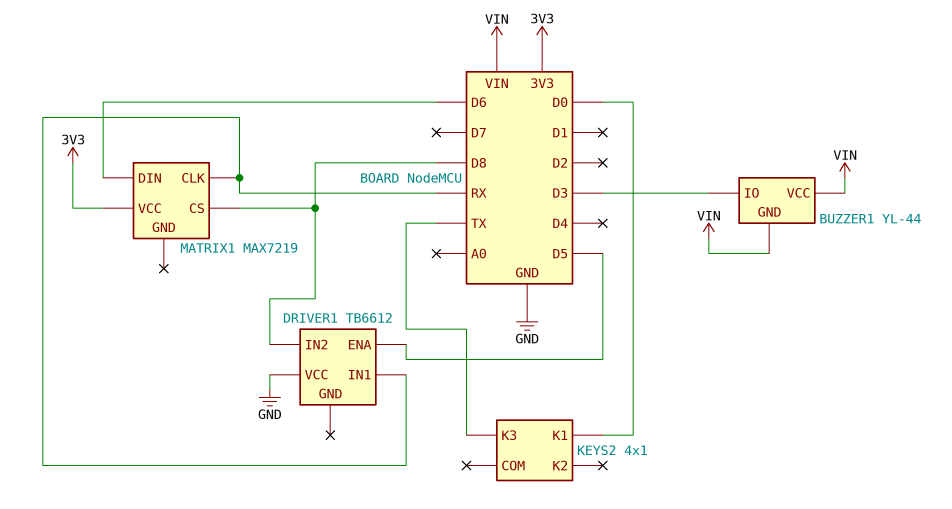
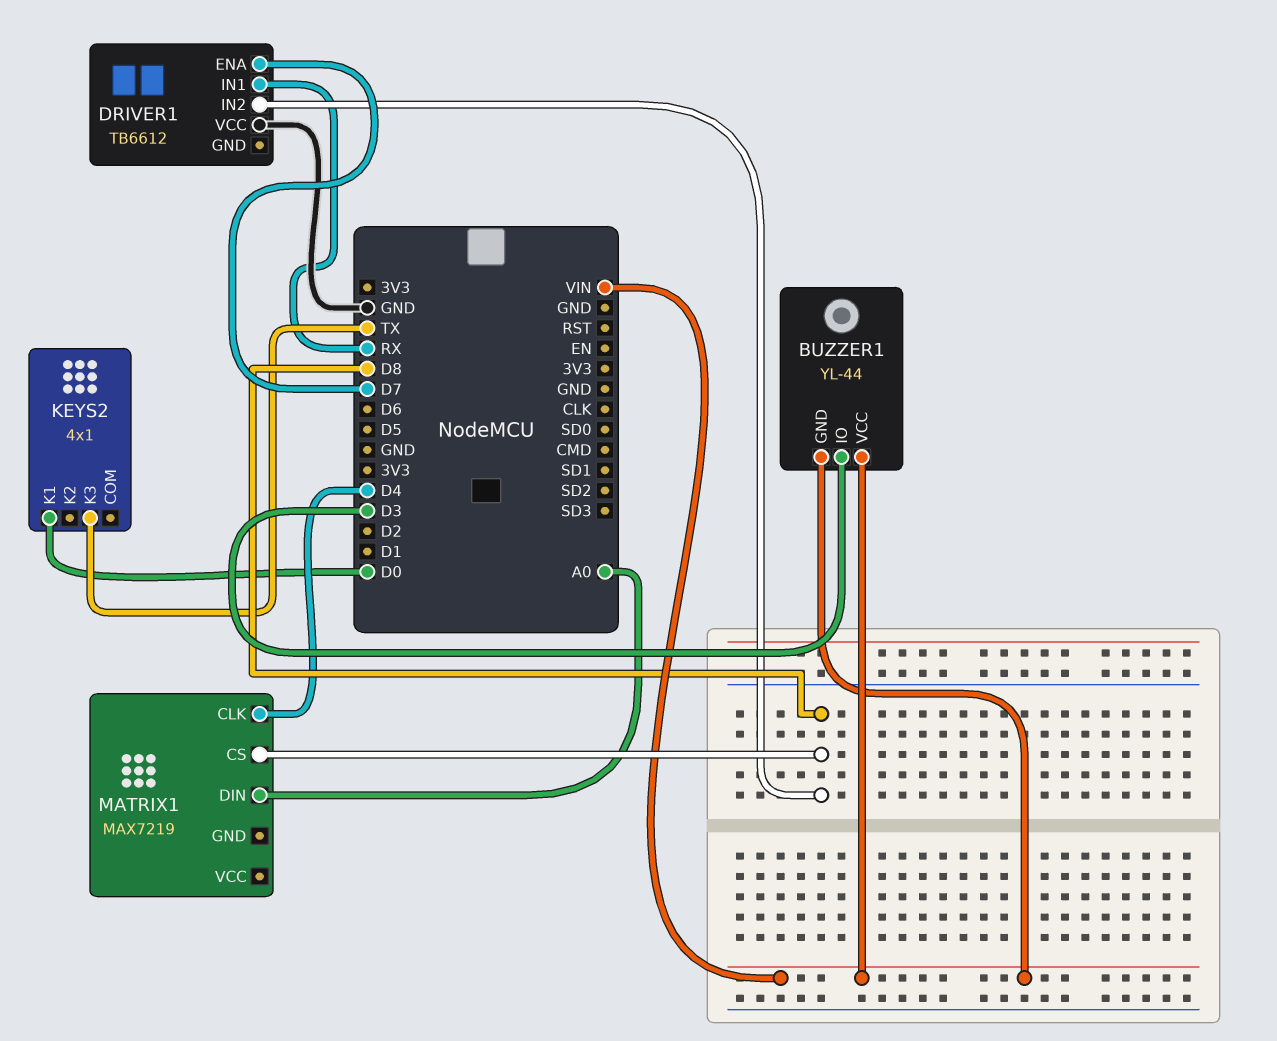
DRIVER1 pin ENA: D5 -> D7
MATRIX1 pin CLK: RX -> D4
MATRIX1 pin DIN: D6 -> A0
MATRIX1 pin VCC: 3V3 -> none

